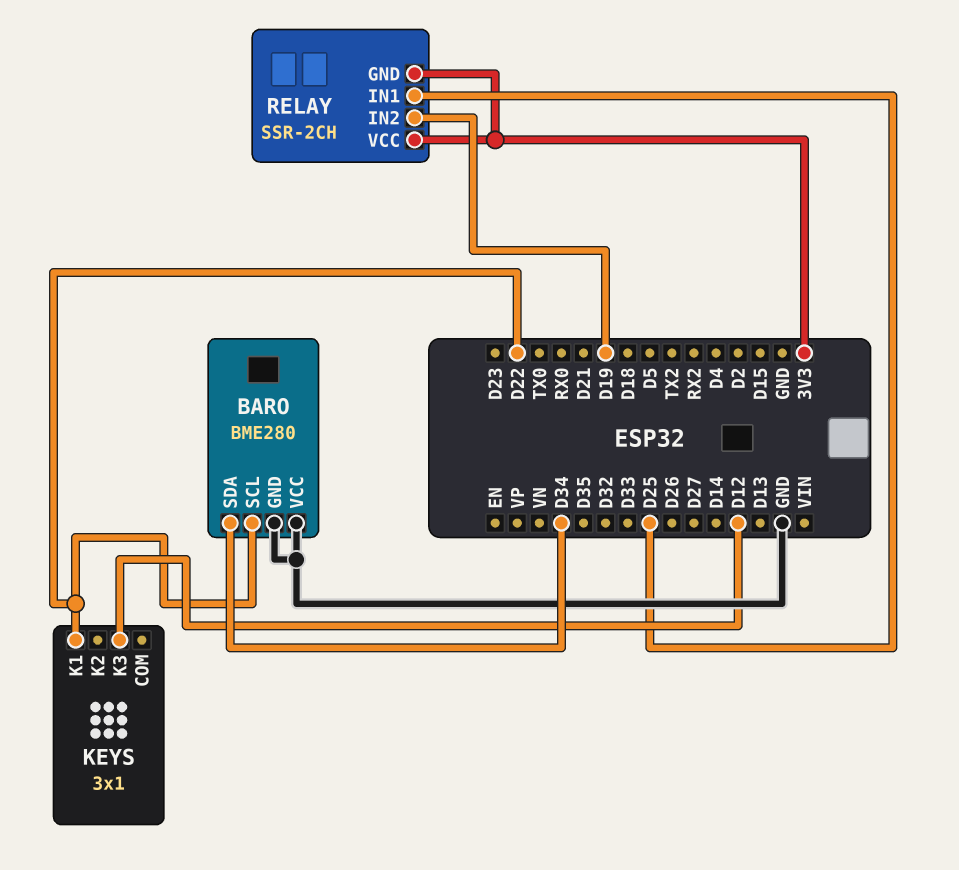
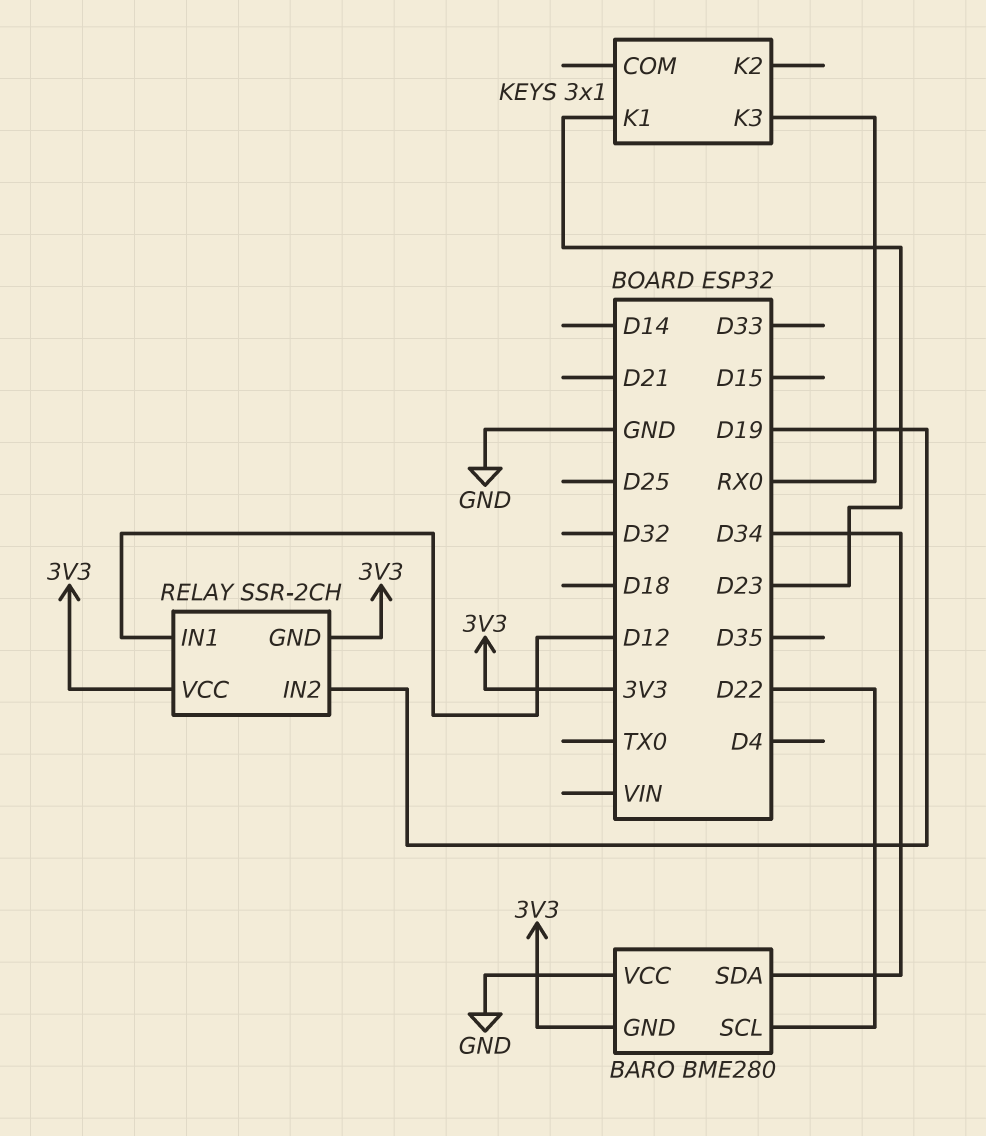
BARO pin GND: GND -> 3V3
KEYS pin K1: D22 -> D23
KEYS pin K3: D12 -> RX0
RELAY pin IN1: D25 -> D12

